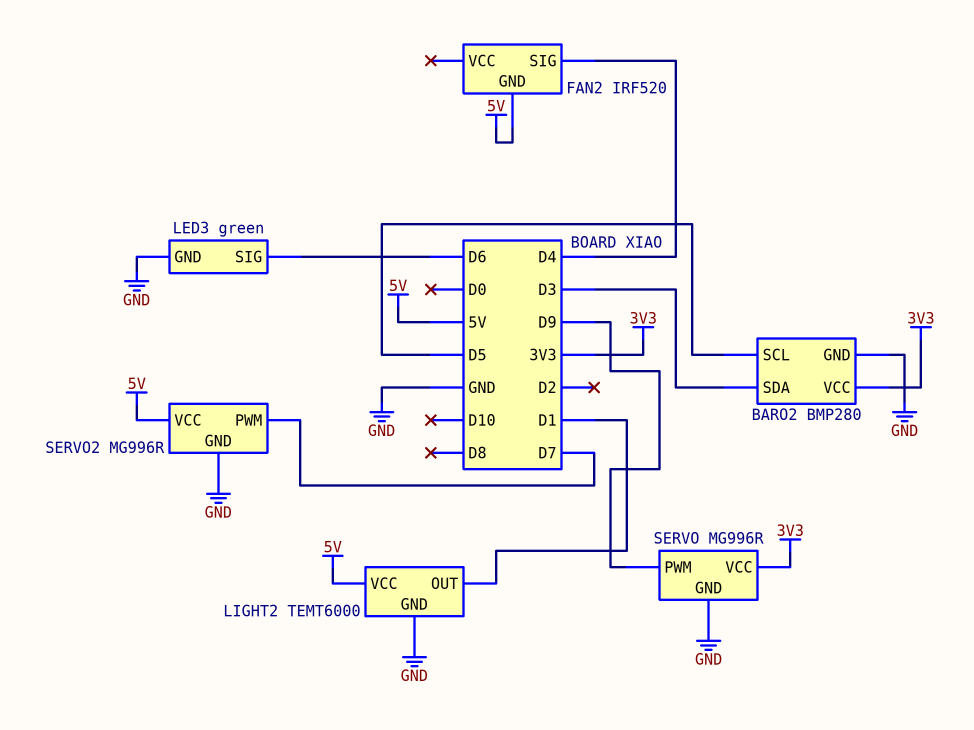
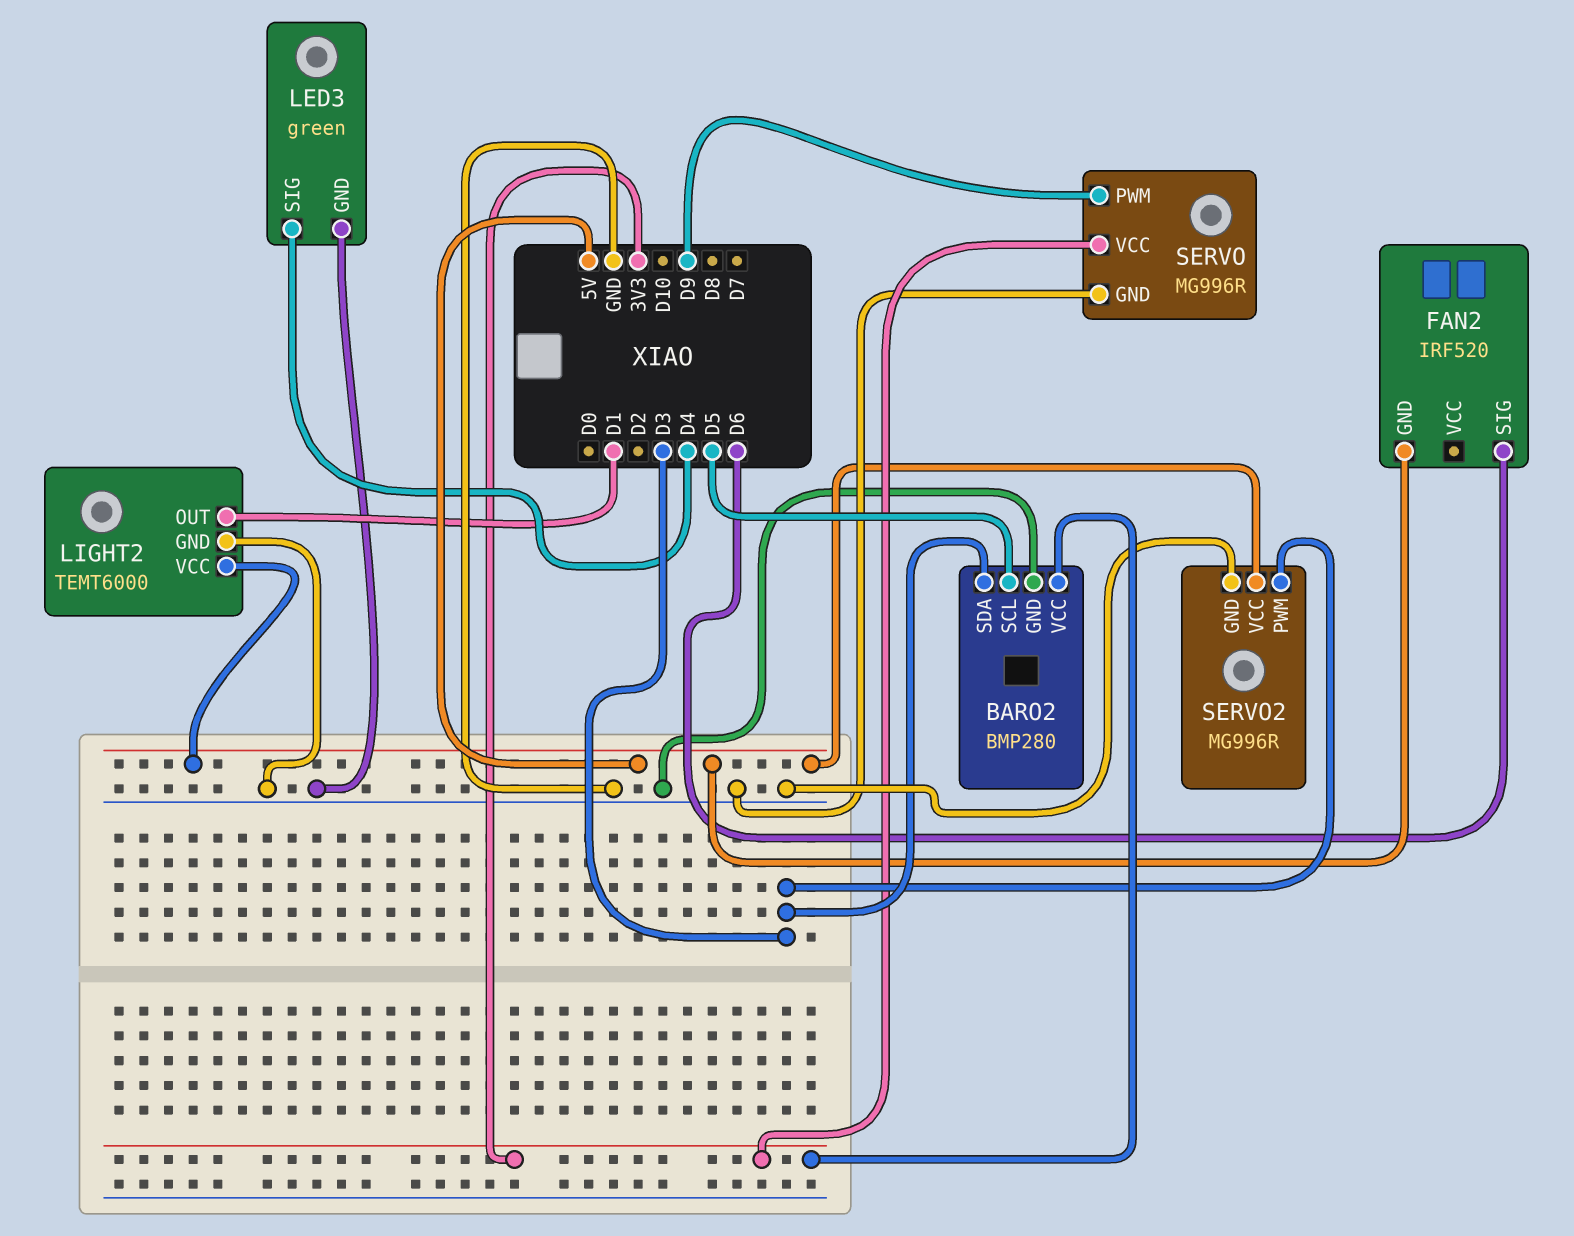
FAN2 pin SIG: D4 -> D6
LED3 pin SIG: D6 -> D4
SERVO2 pin PWM: D7 -> D3

